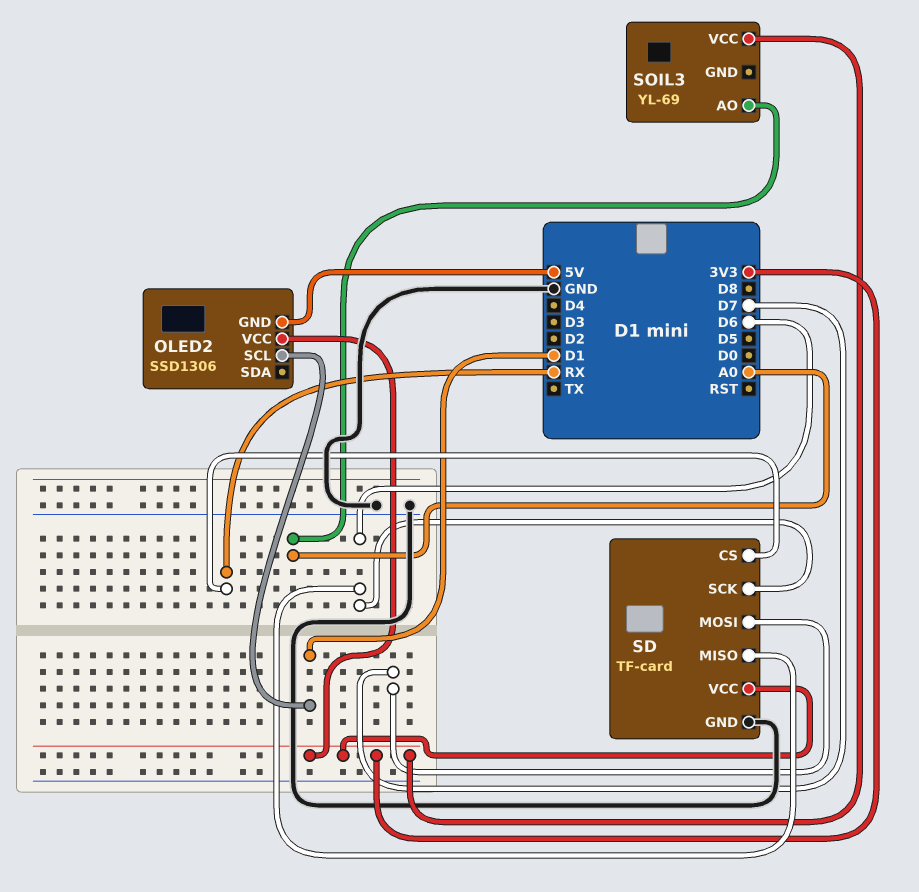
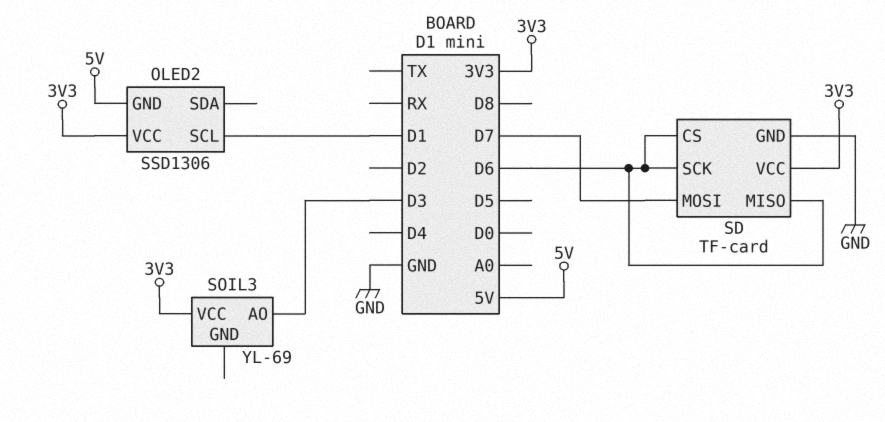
SD pin CS: RX -> D6
SOIL3 pin AO: A0 -> D3

